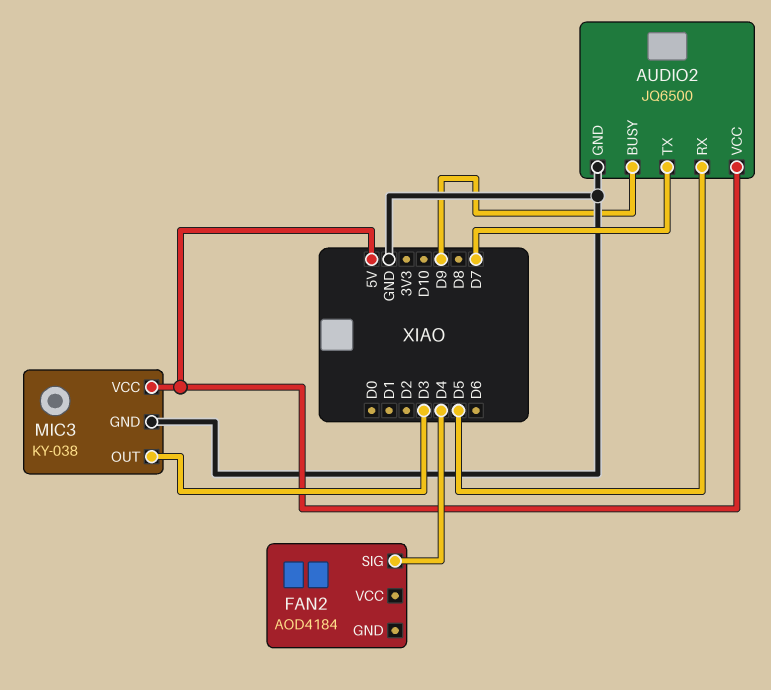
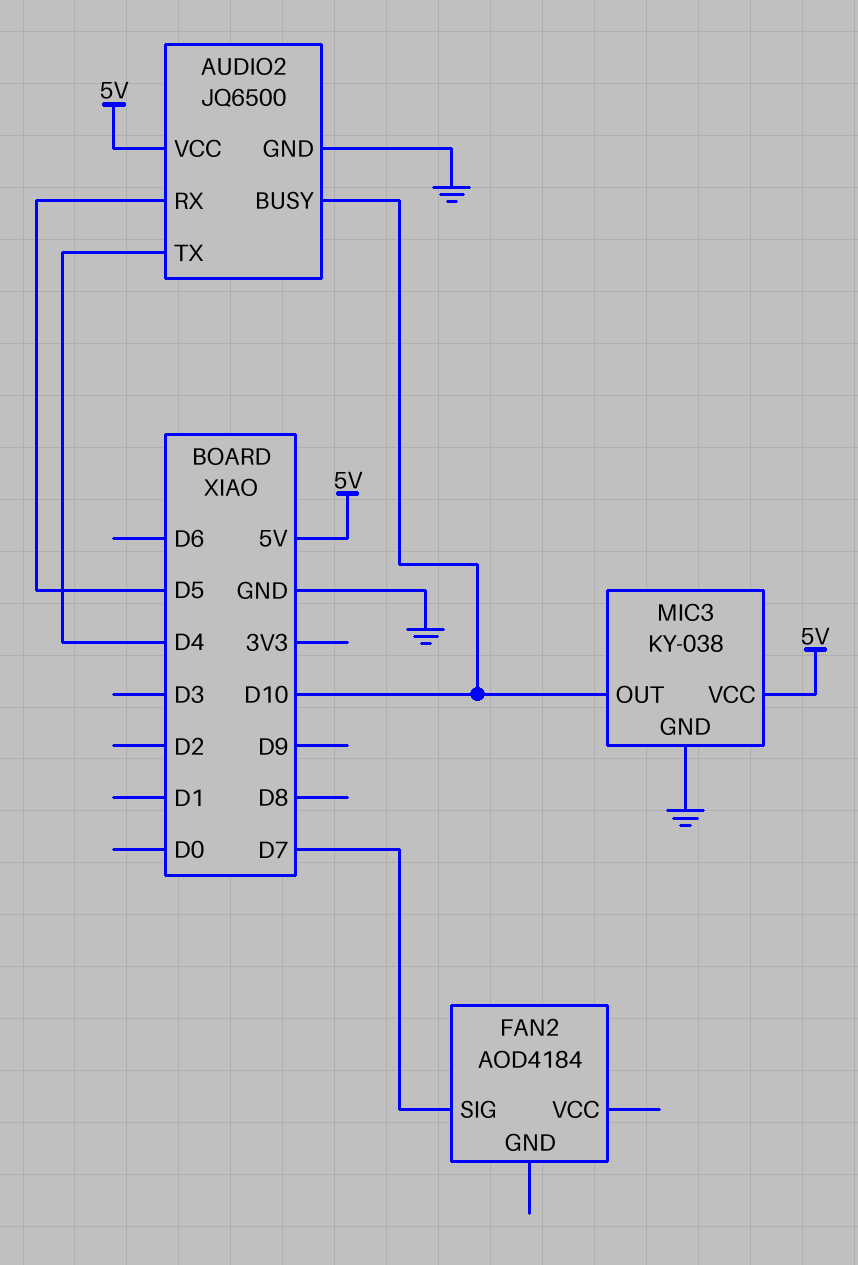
AUDIO2 pin BUSY: D9 -> D10
AUDIO2 pin TX: D7 -> D4
FAN2 pin SIG: D4 -> D7
MIC3 pin OUT: D3 -> D10

